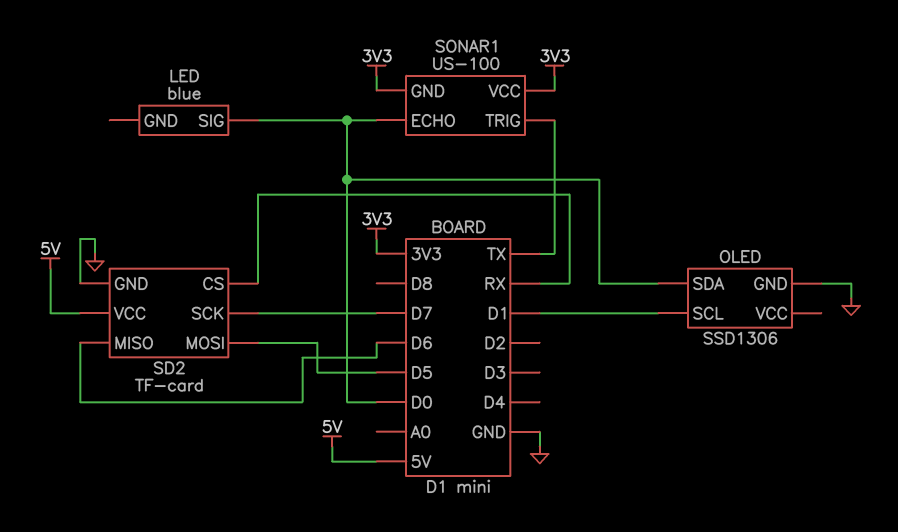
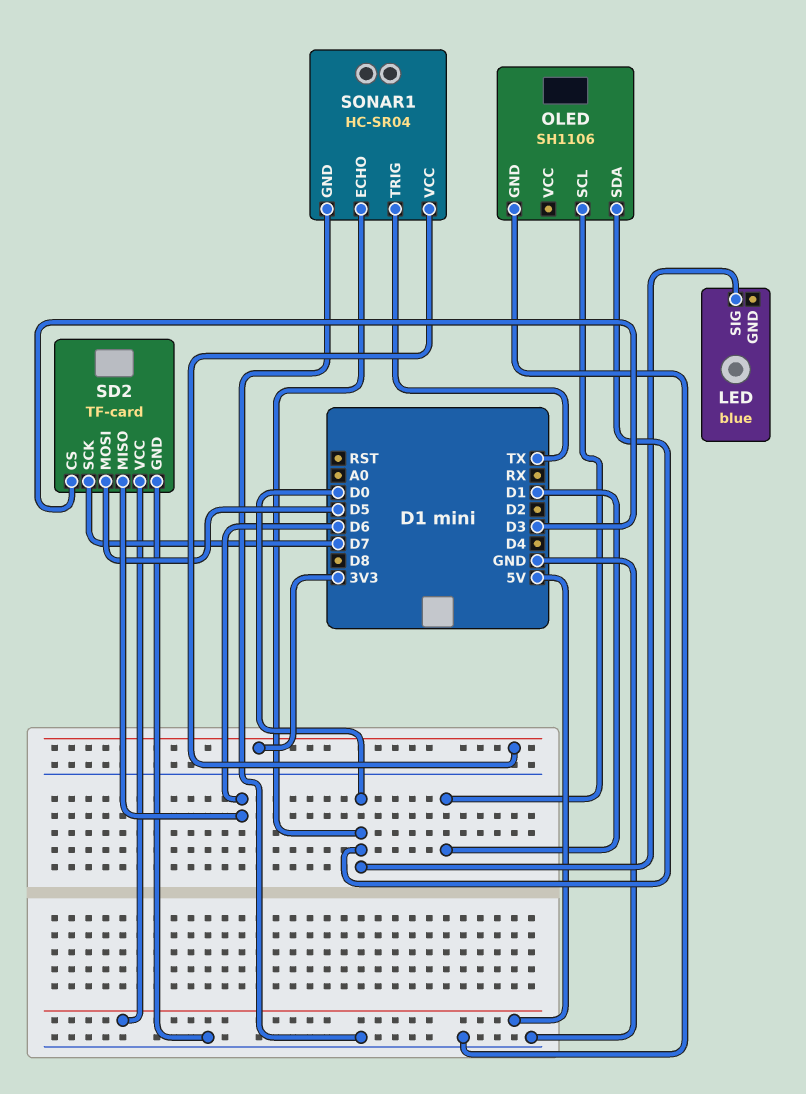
OLED: SSD1306 -> SH1106
SD2 pin CS: RX -> D3
SONAR1: US-100 -> HC-SR04
SONAR1 pin GND: 3V3 -> GND

